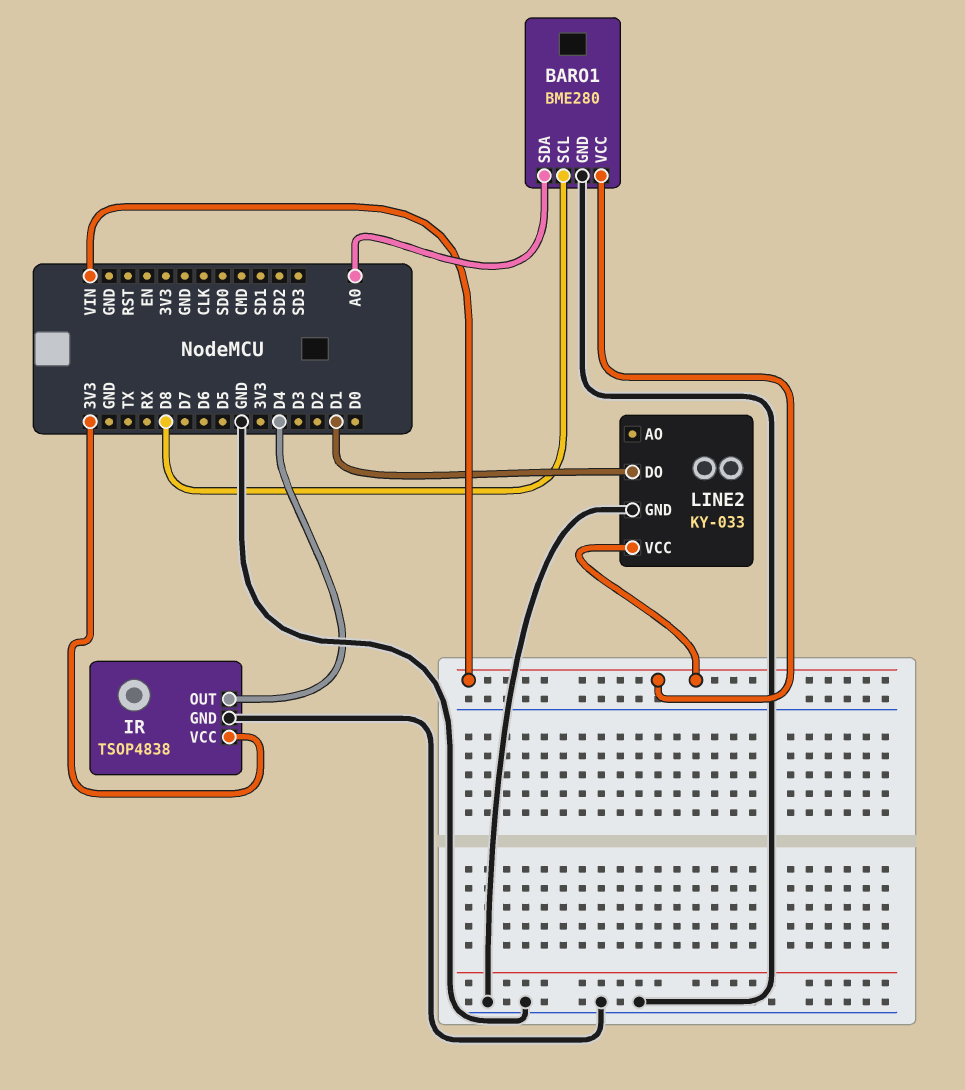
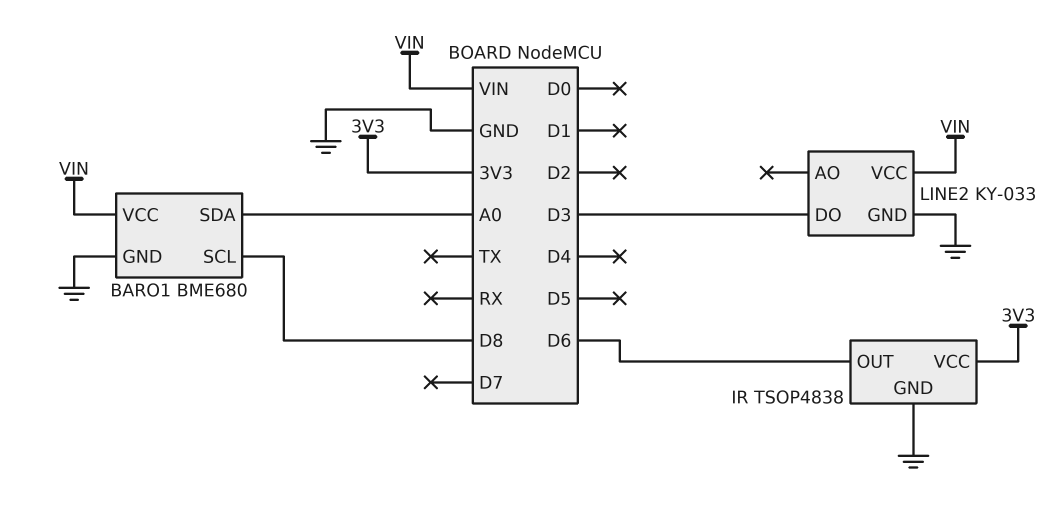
BARO1: BME280 -> BME680
IR pin OUT: D4 -> D6
LINE2 pin DO: D1 -> D3

